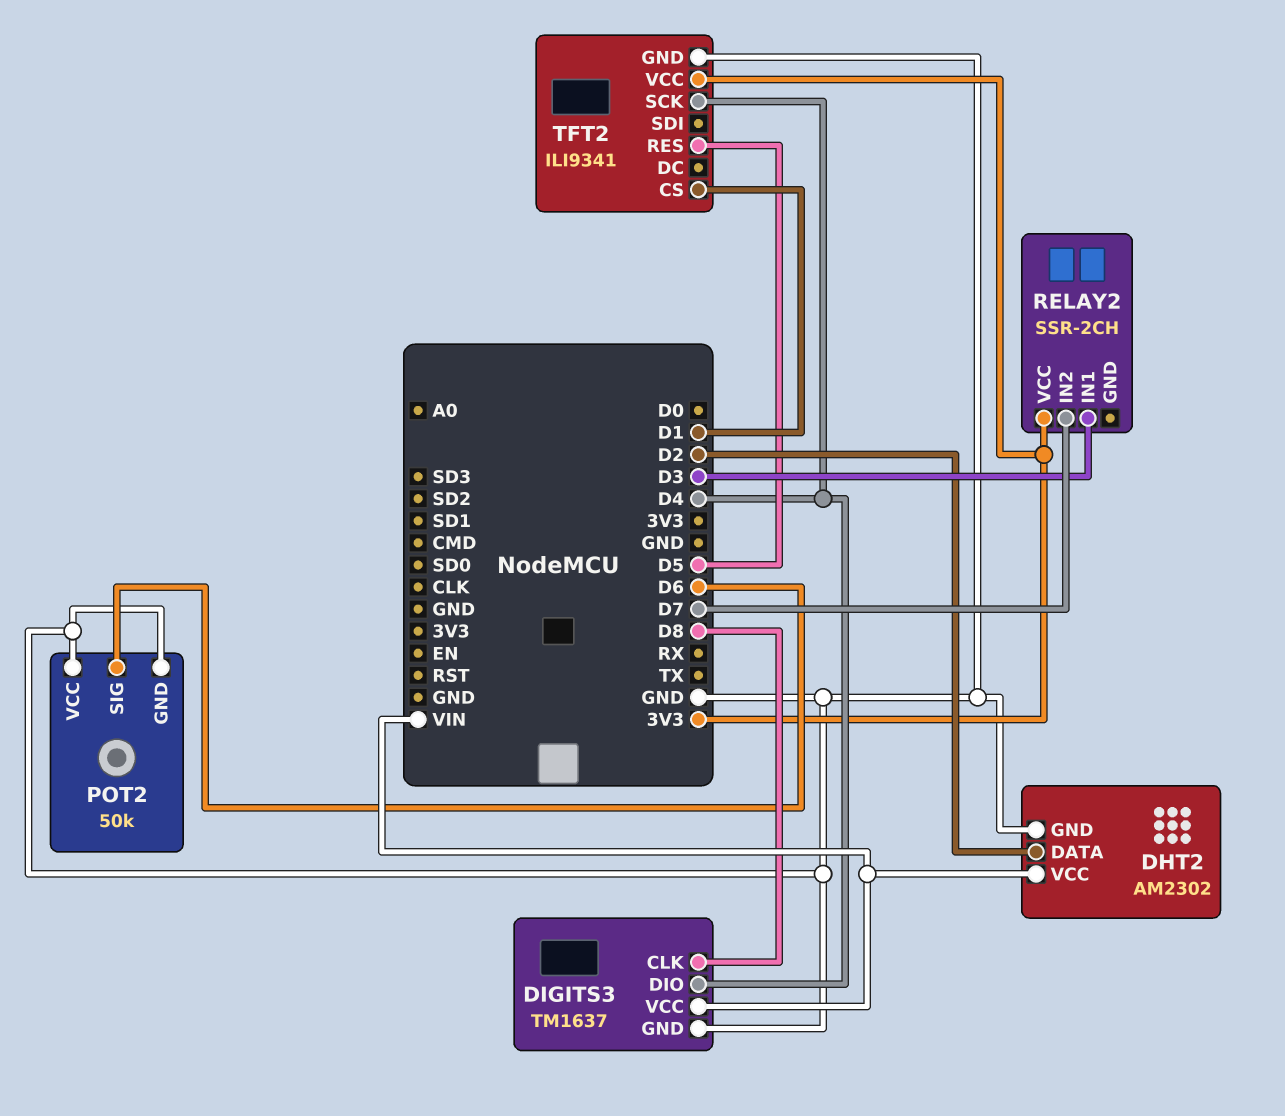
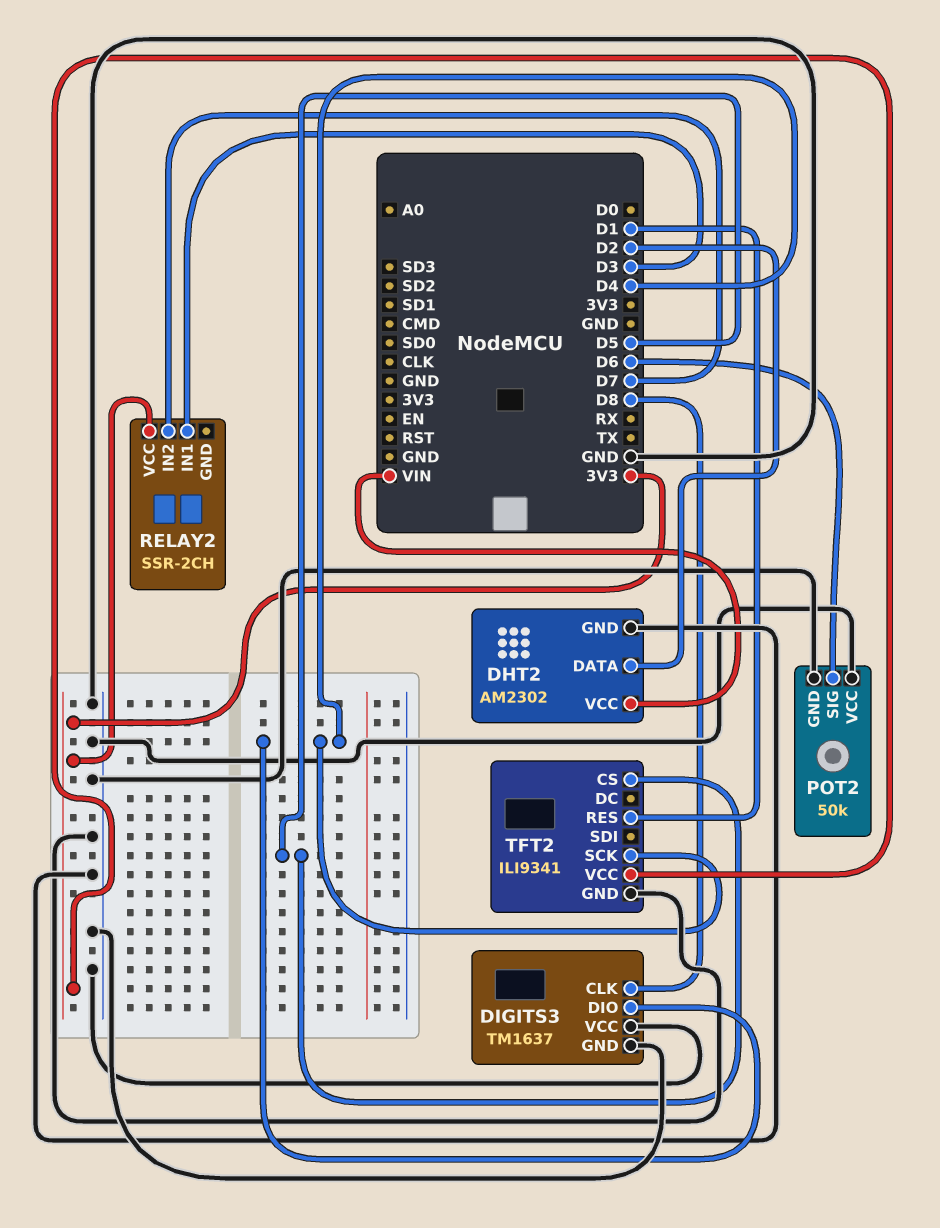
DIGITS3 pin VCC: VIN -> GND
TFT2 pin CS: D1 -> D5
TFT2 pin RES: D5 -> D1

